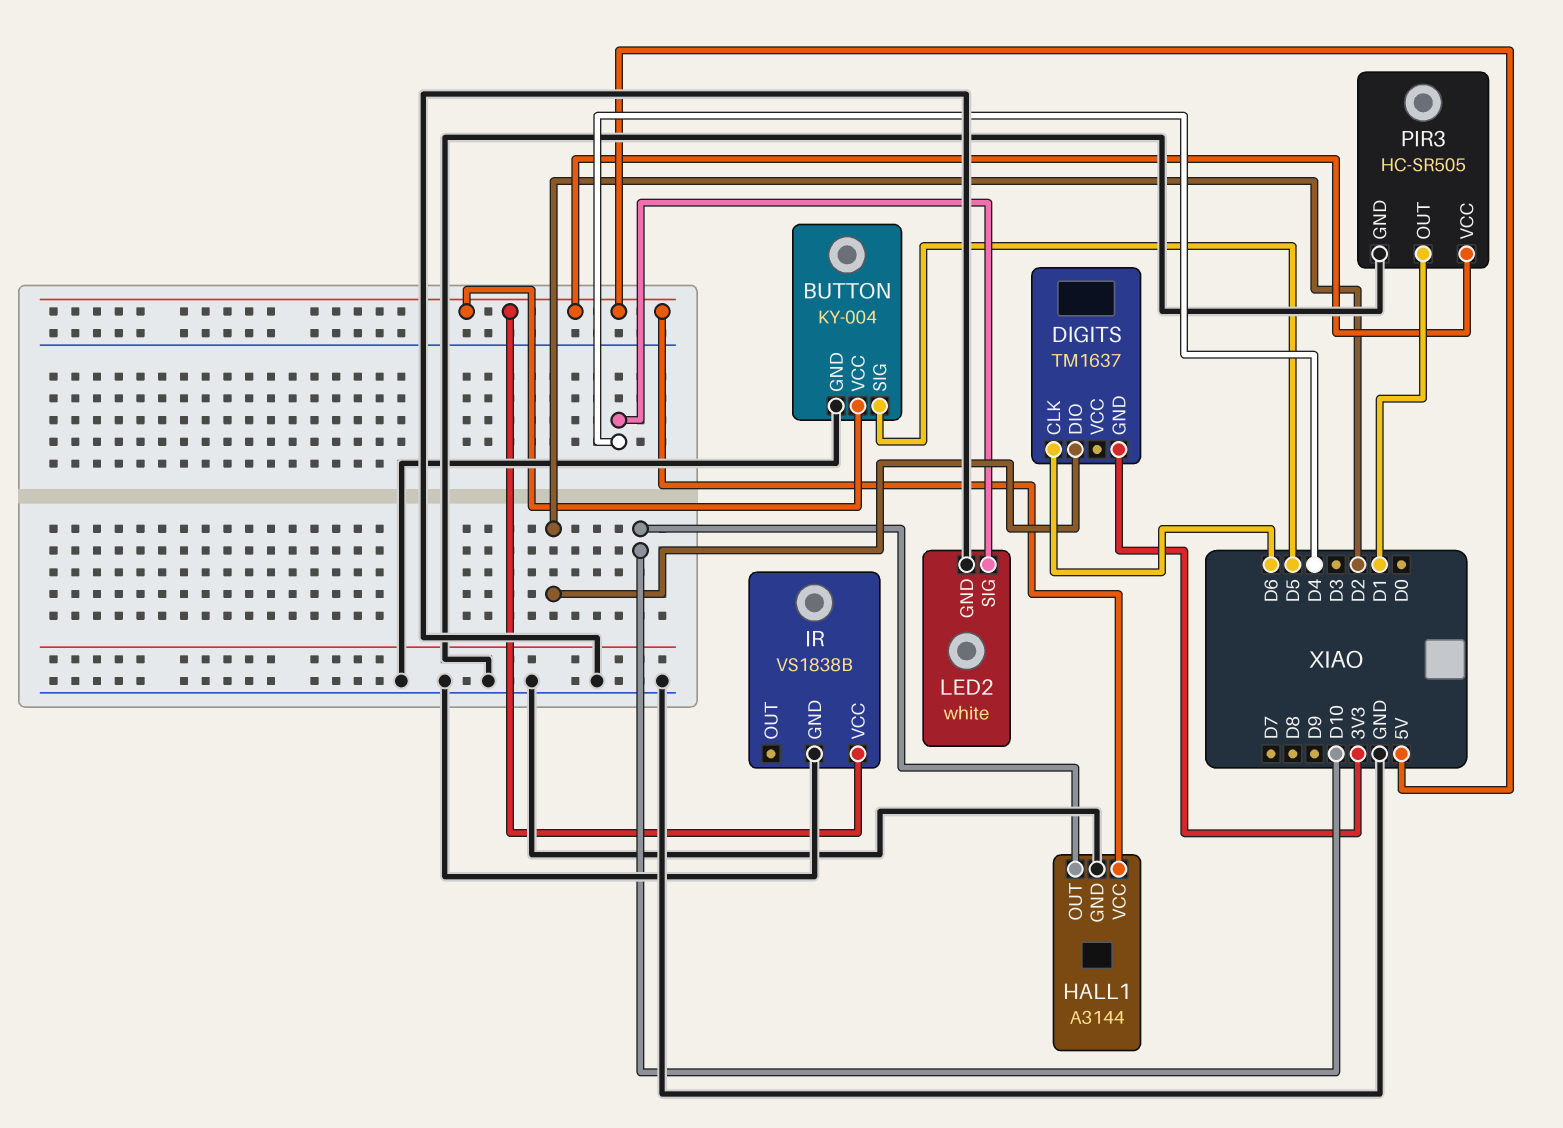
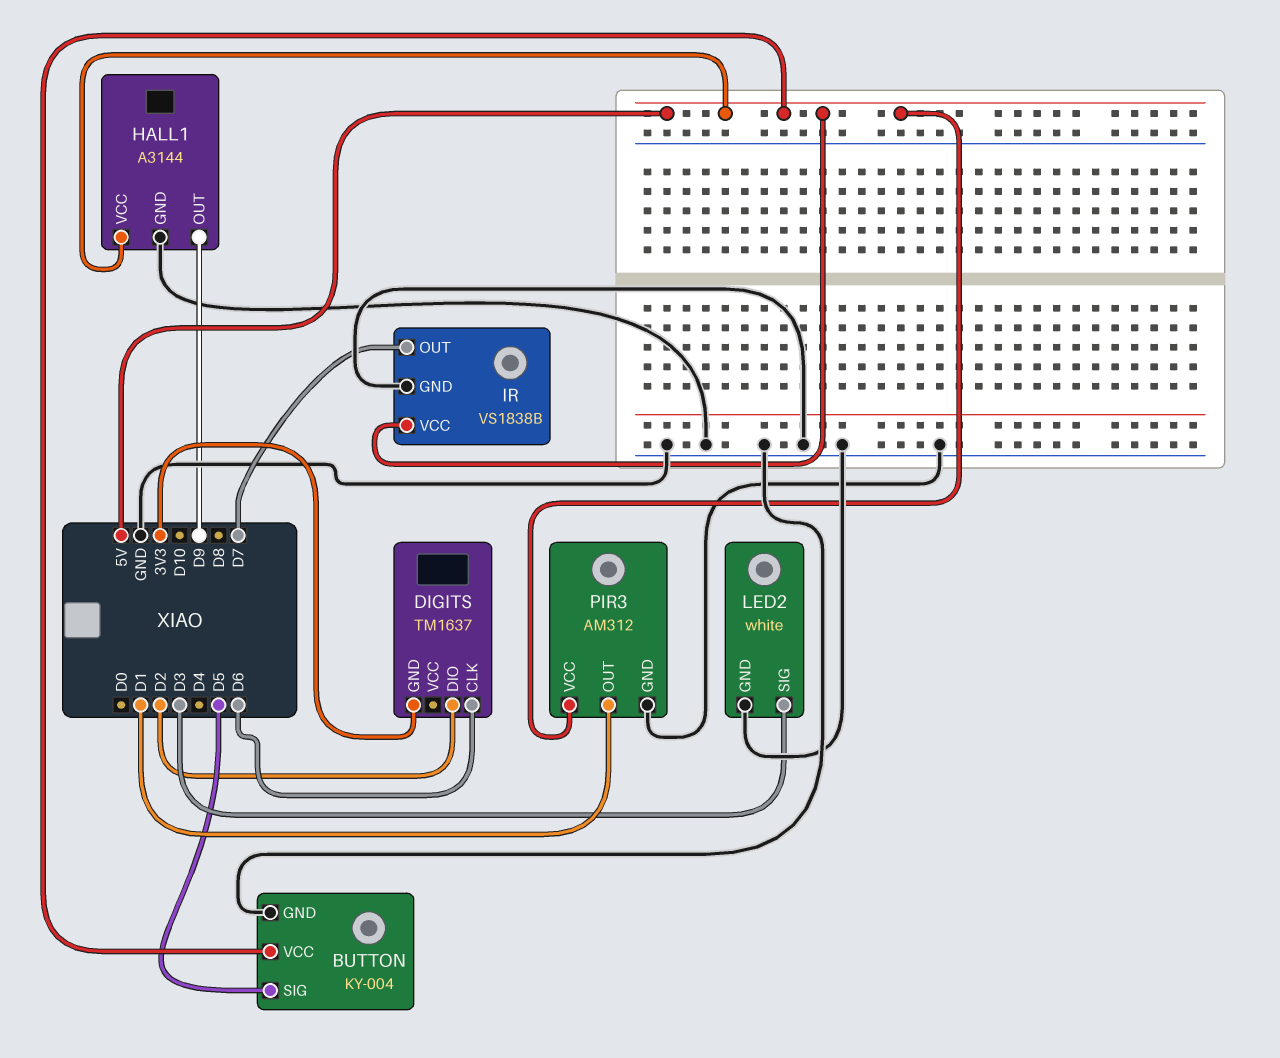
HALL1 pin OUT: D10 -> D9
IR pin OUT: none -> D7
LED2 pin SIG: D4 -> D3
PIR3: HC-SR505 -> AM312

